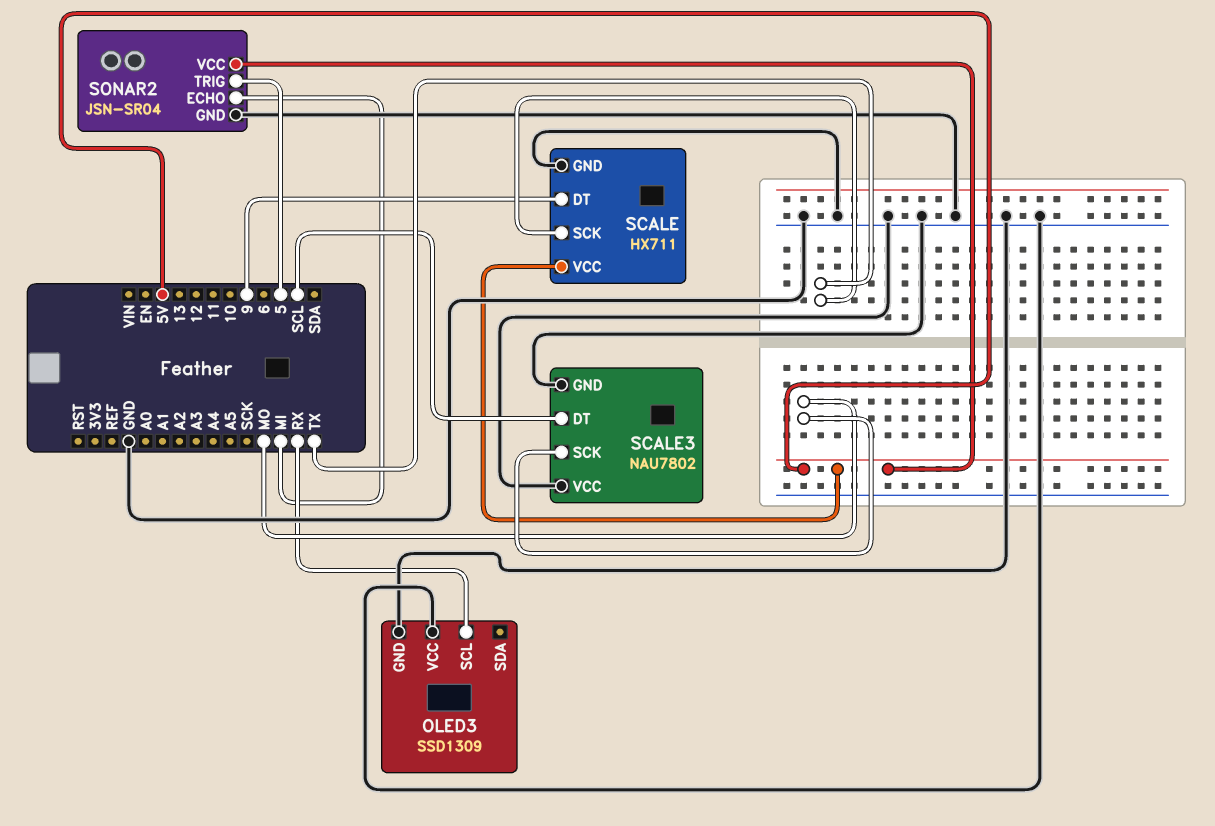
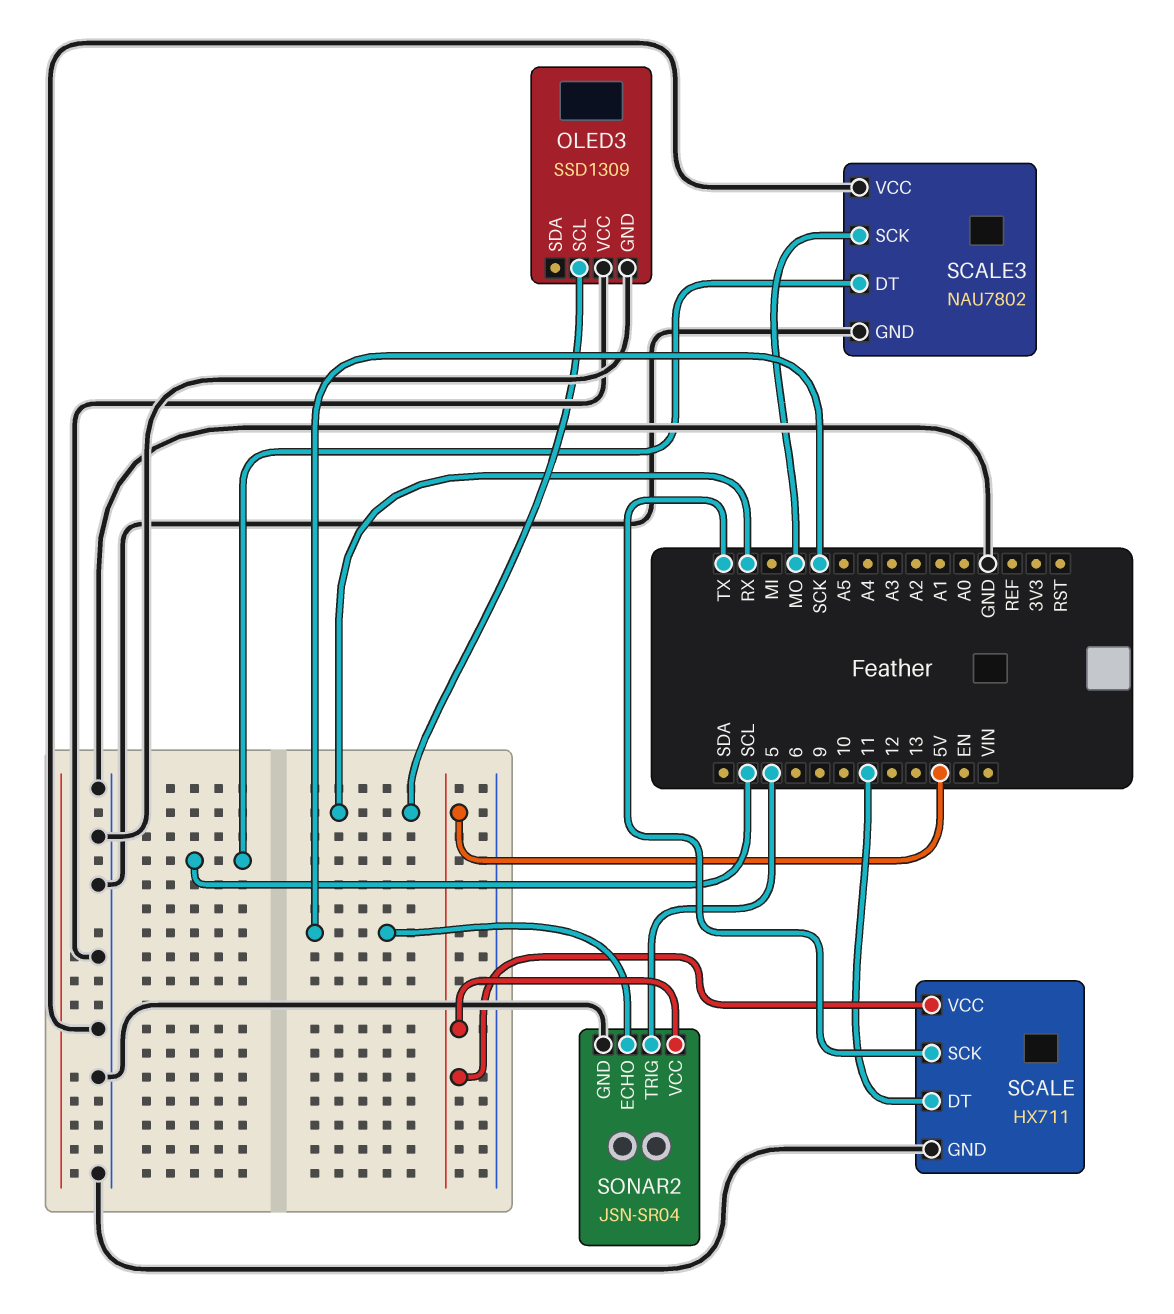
SCALE pin DT: 9 -> 11
SONAR2 pin ECHO: MI -> SCK

